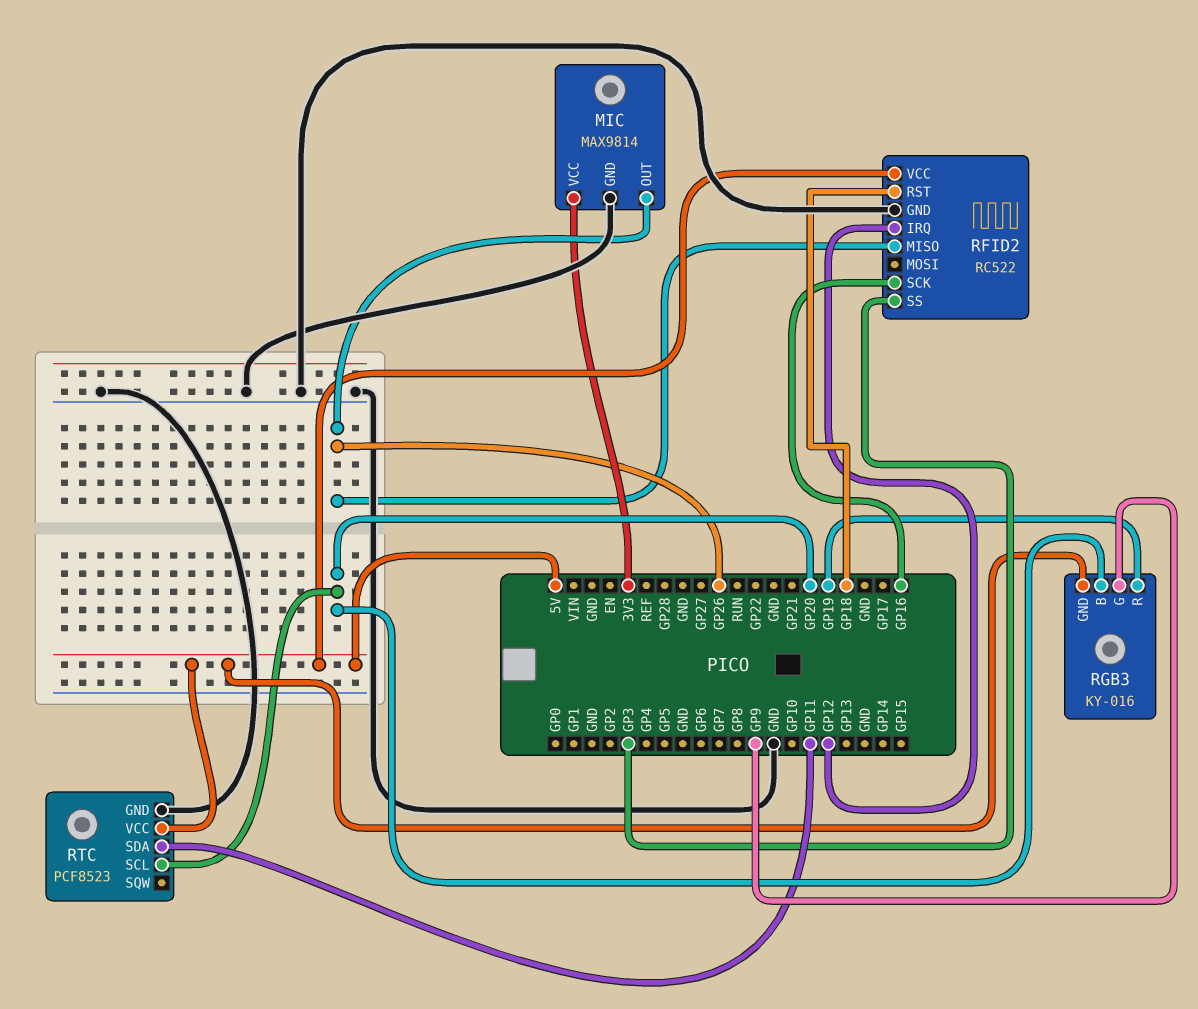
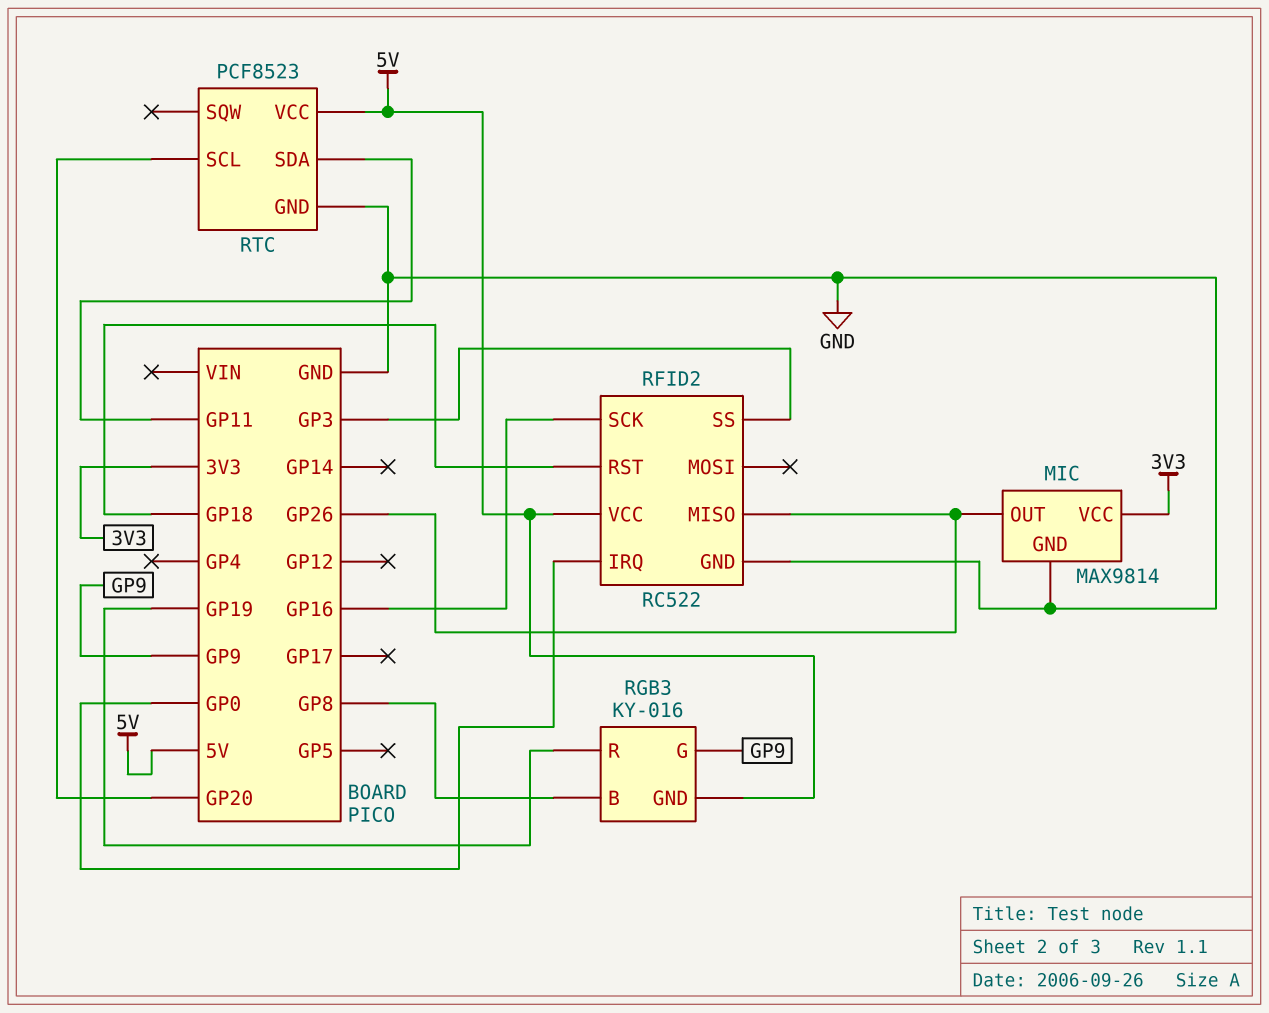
RFID2 pin IRQ: GP12 -> GP0
RGB3 pin B: GP20 -> GP8

